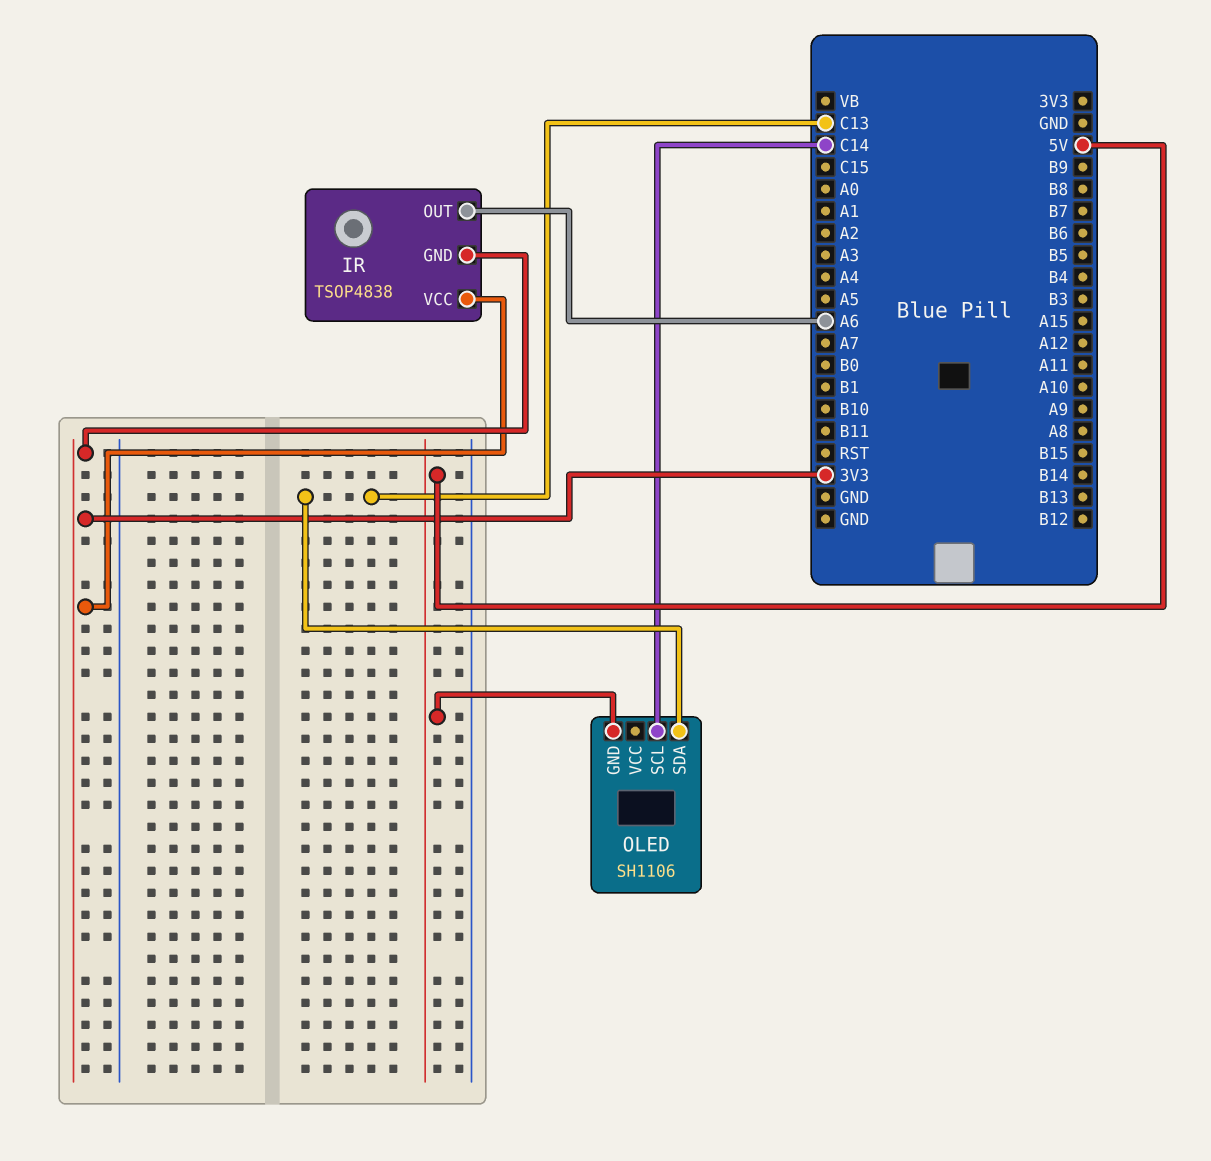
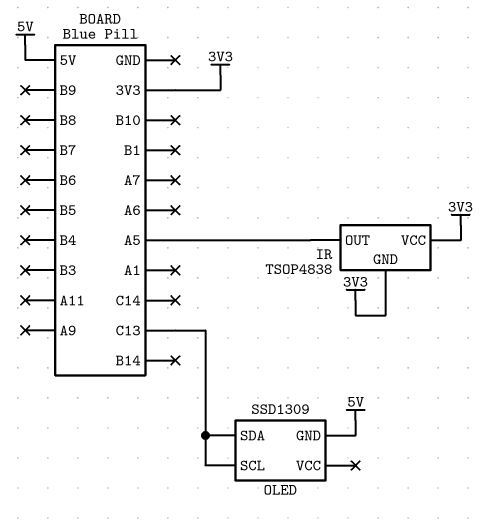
IR pin OUT: A6 -> A5
OLED: SH1106 -> SSD1309
OLED pin SCL: C14 -> C13

